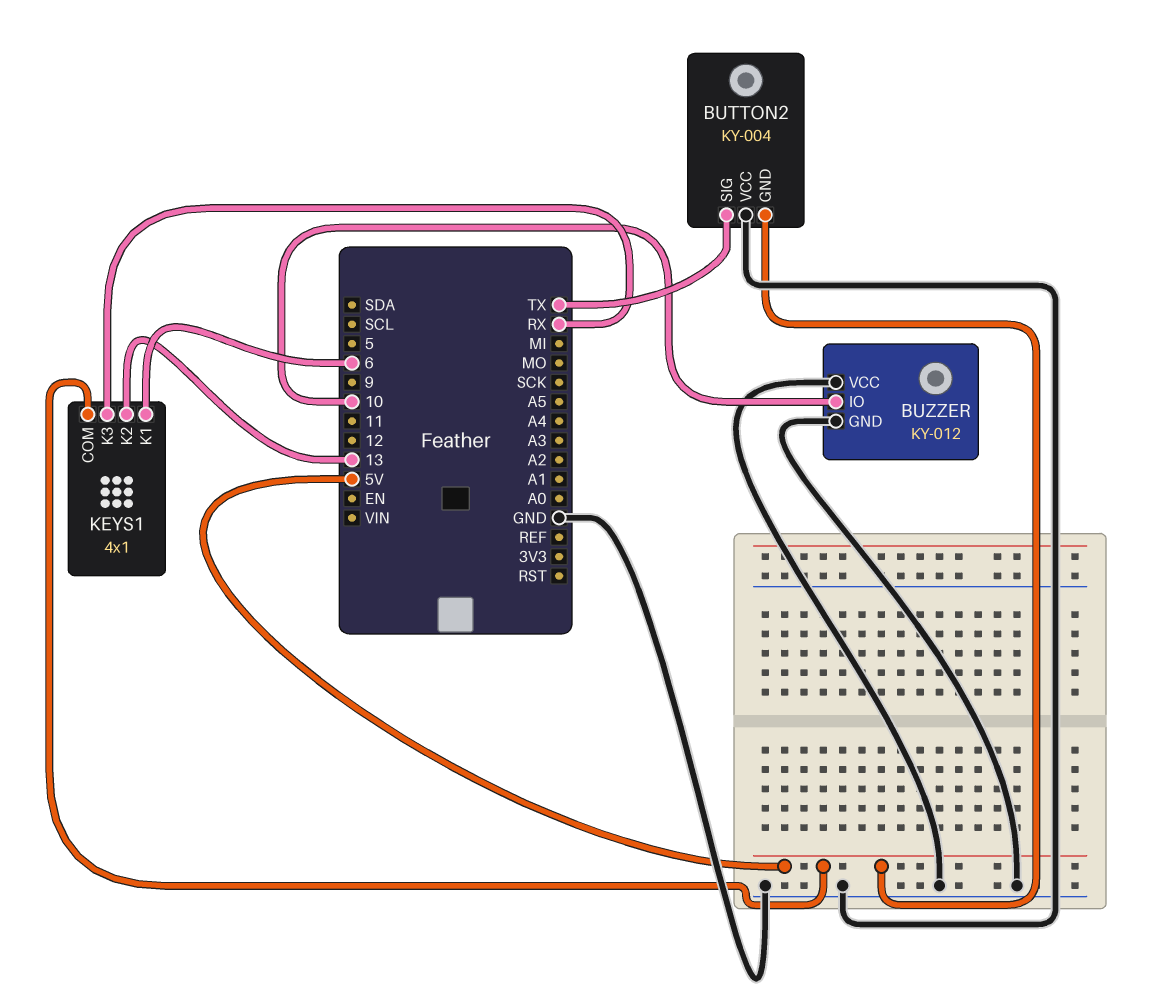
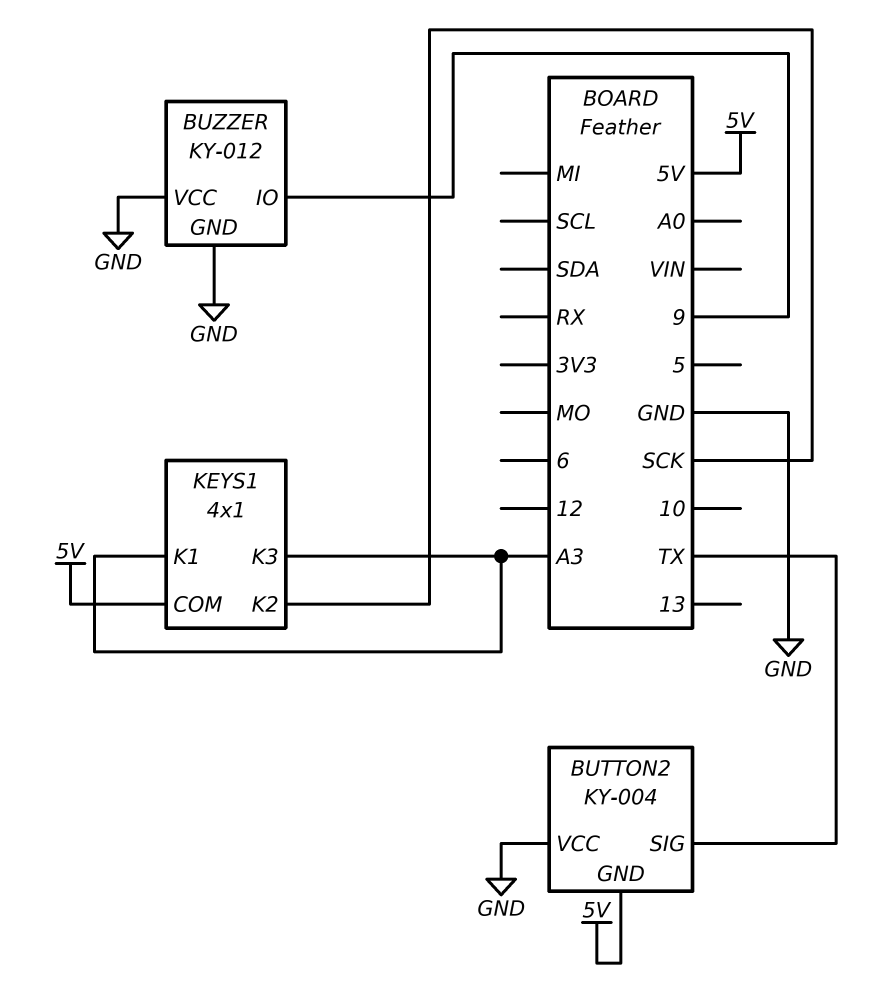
BUZZER pin IO: 10 -> 9
KEYS1 pin K1: 6 -> A3
KEYS1 pin K2: 13 -> SCK
KEYS1 pin K3: RX -> A3

